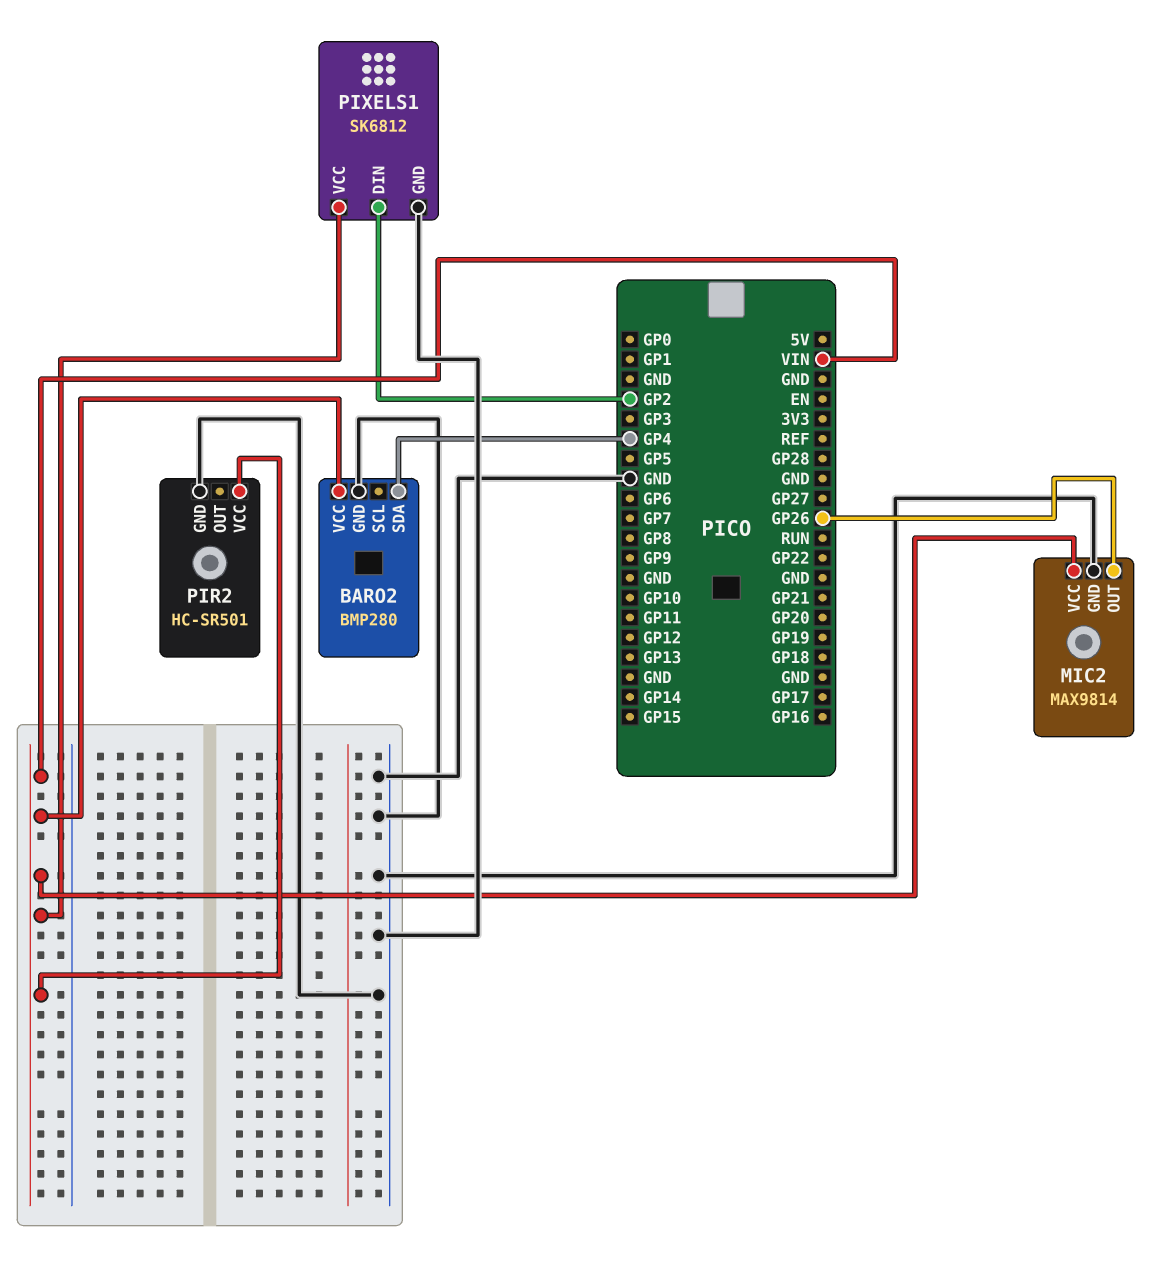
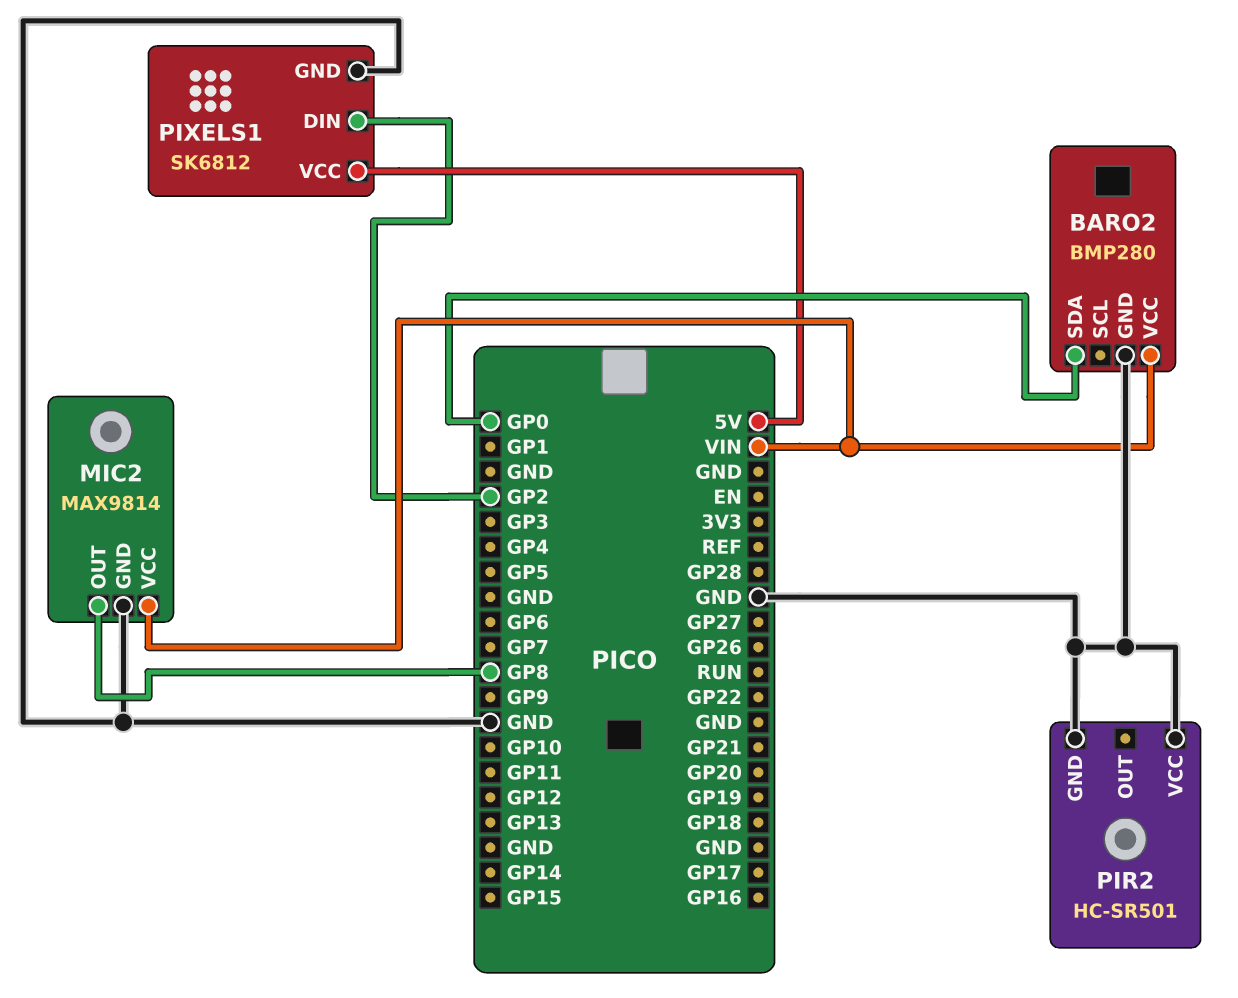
BARO2 pin SDA: GP4 -> GP0
MIC2 pin OUT: GP26 -> GP8
PIR2 pin VCC: VIN -> GND
PIXELS1 pin VCC: VIN -> 5V

